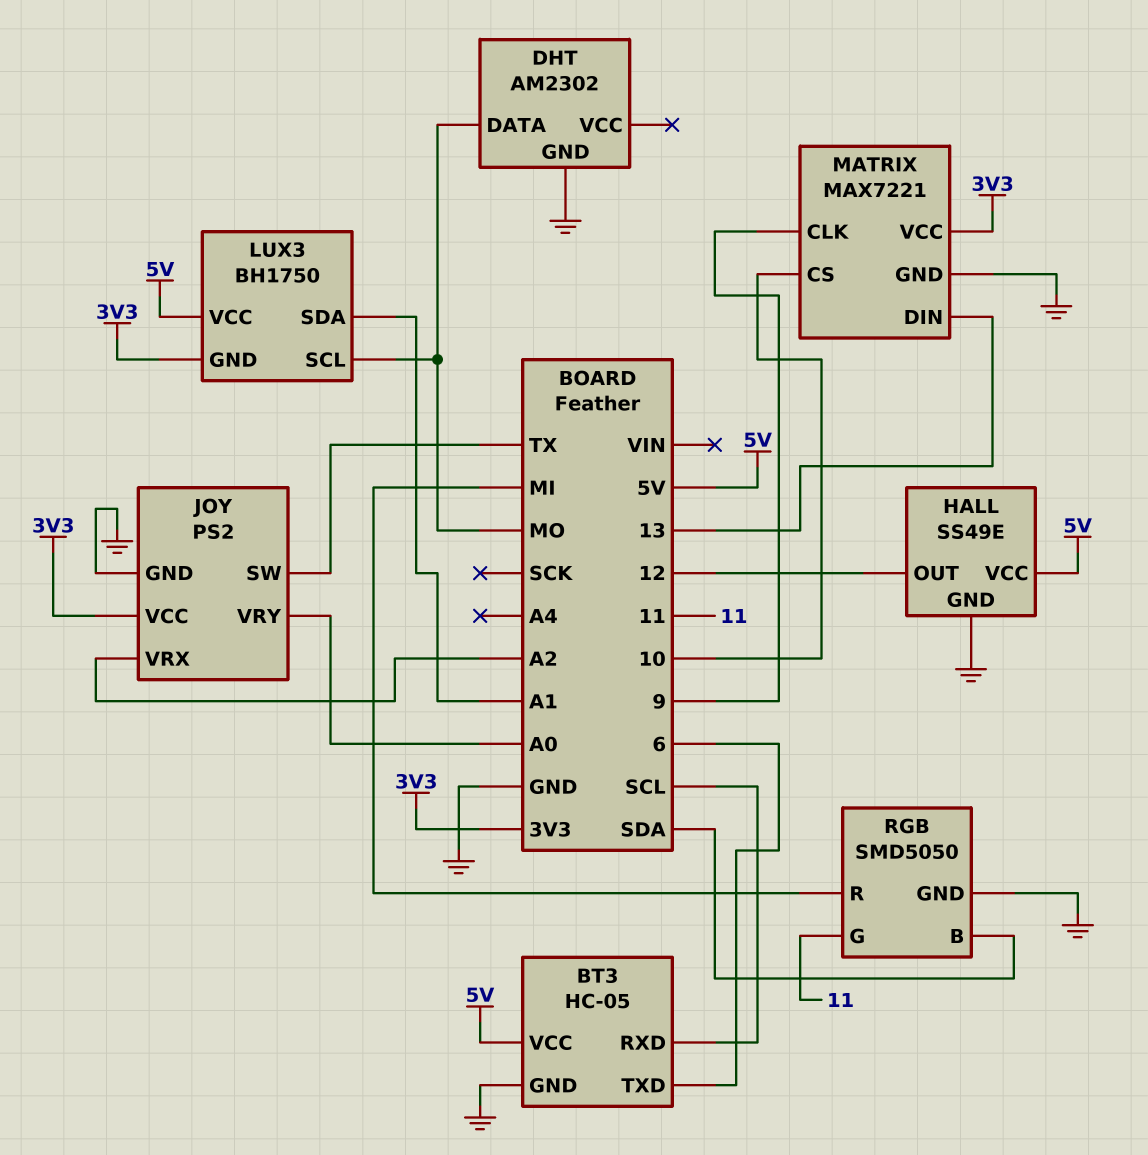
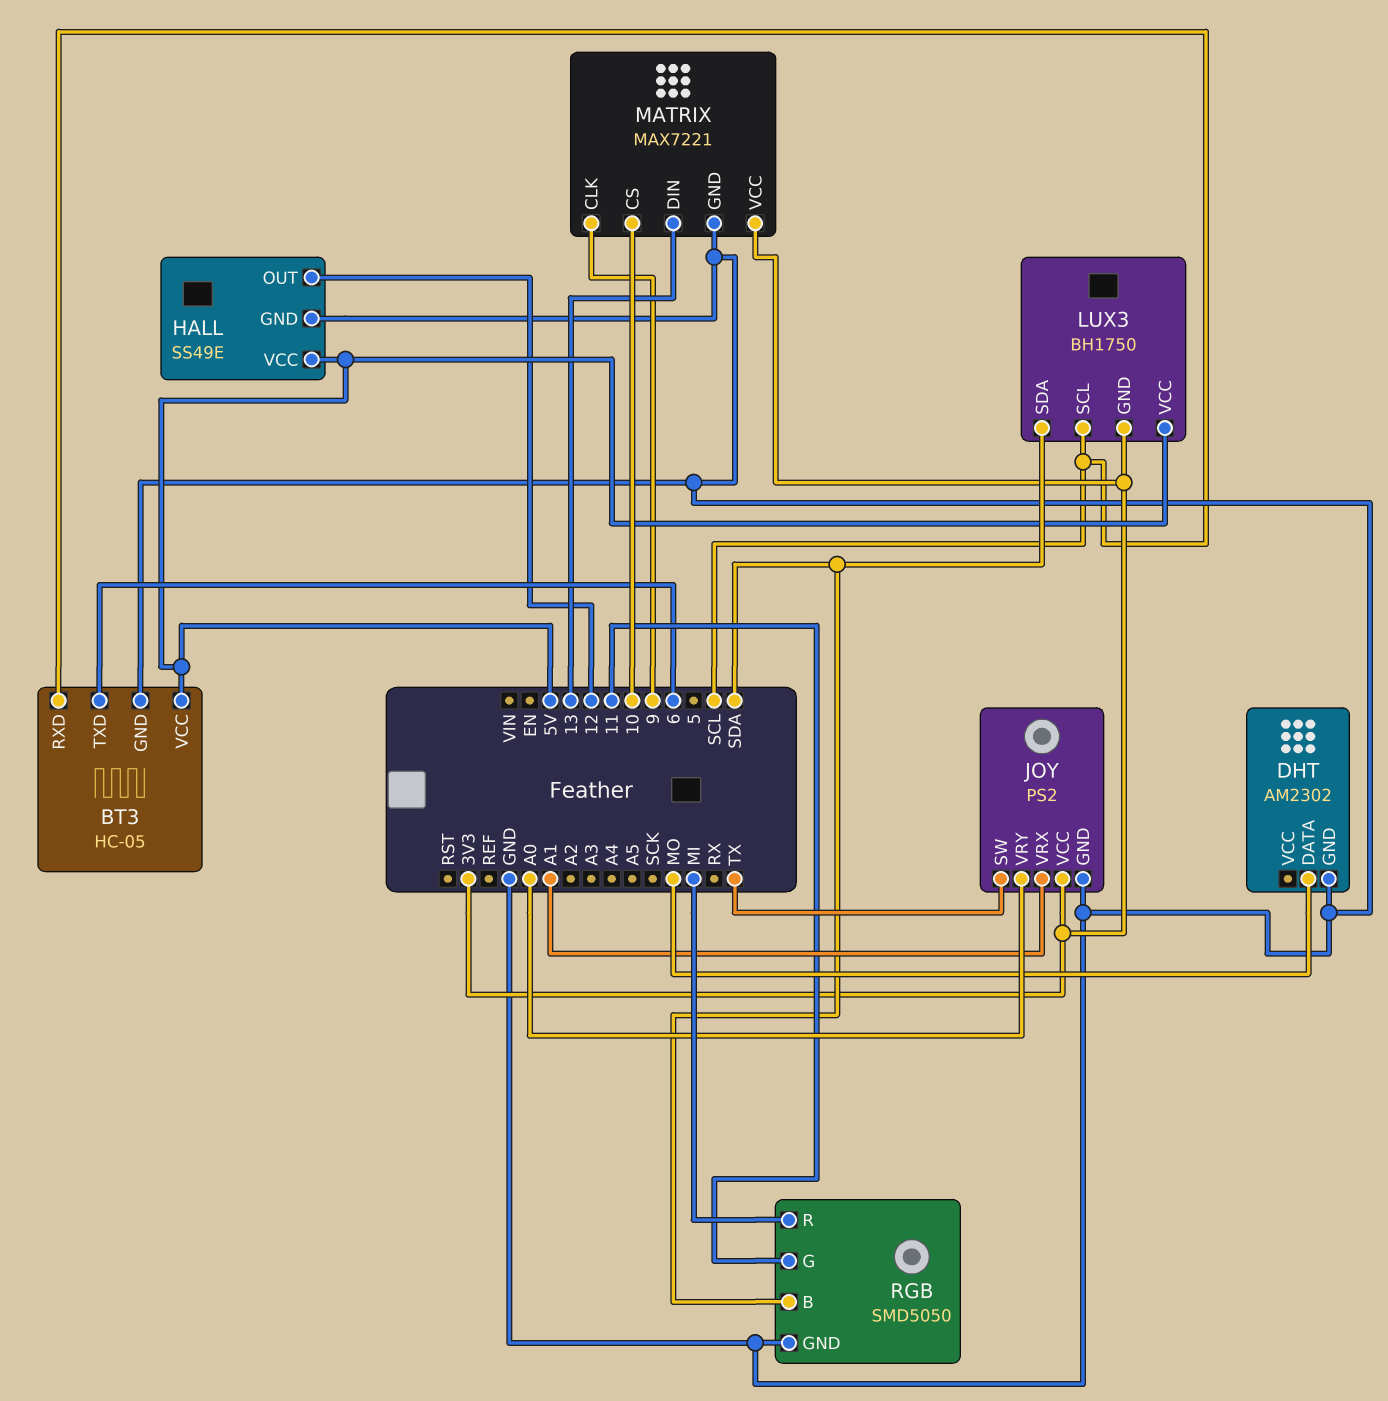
JOY pin VRX: A2 -> A1
LUX3 pin SCL: MO -> SCL
LUX3 pin SDA: A1 -> SDA

